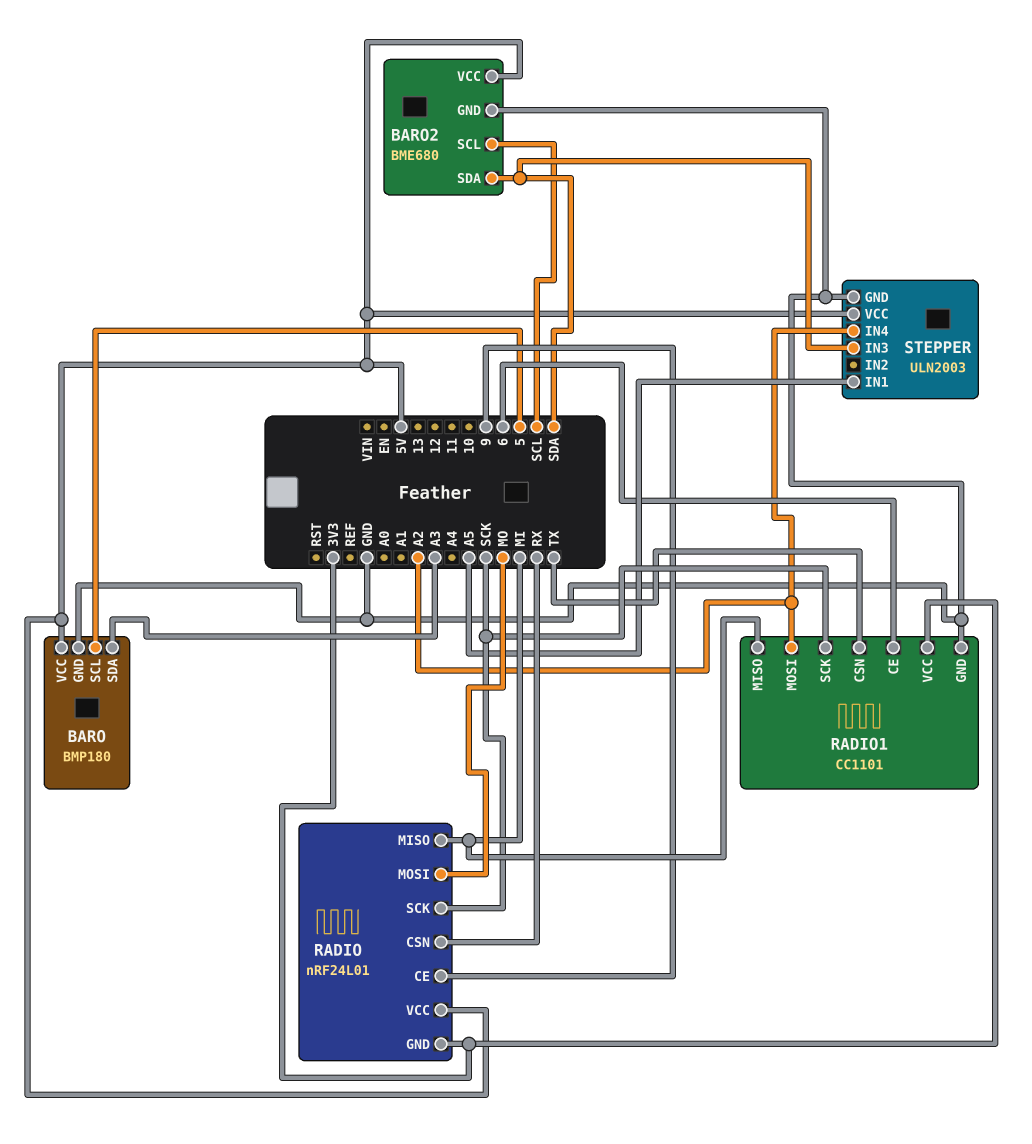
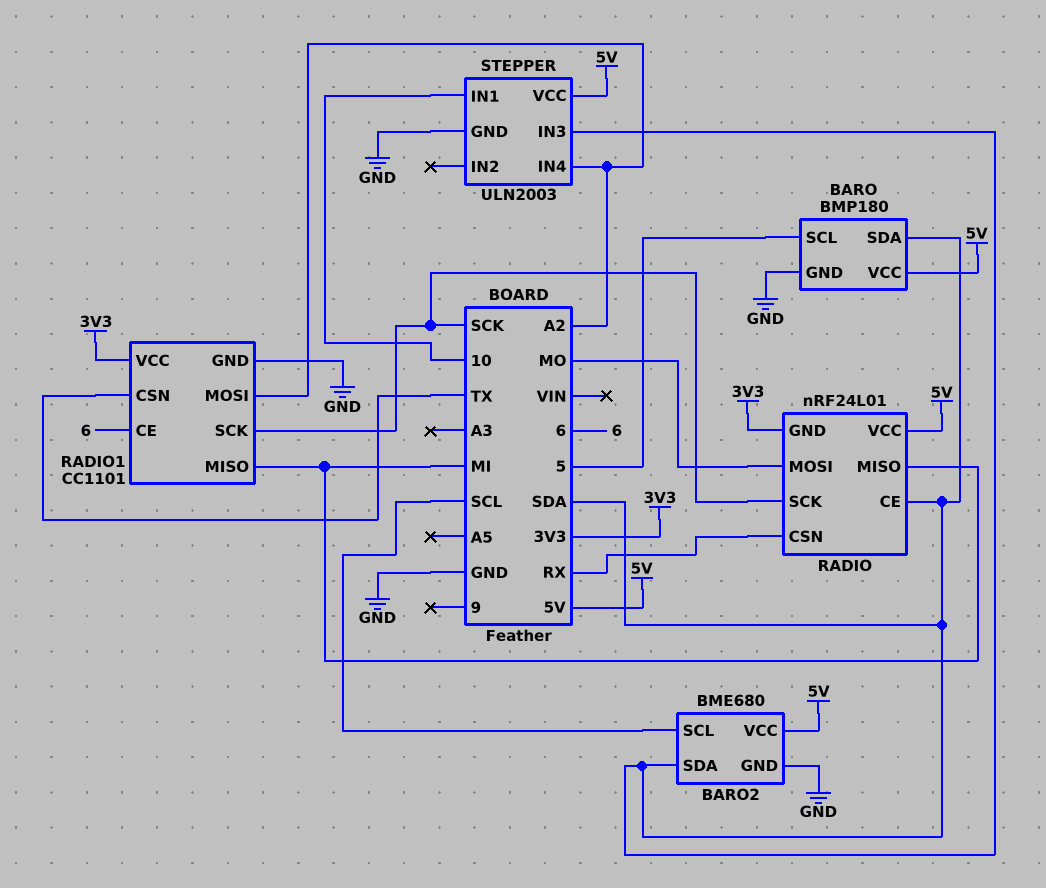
BARO pin SDA: A3 -> SDA
RADIO pin CE: 9 -> SDA
STEPPER pin IN1: A5 -> 10

